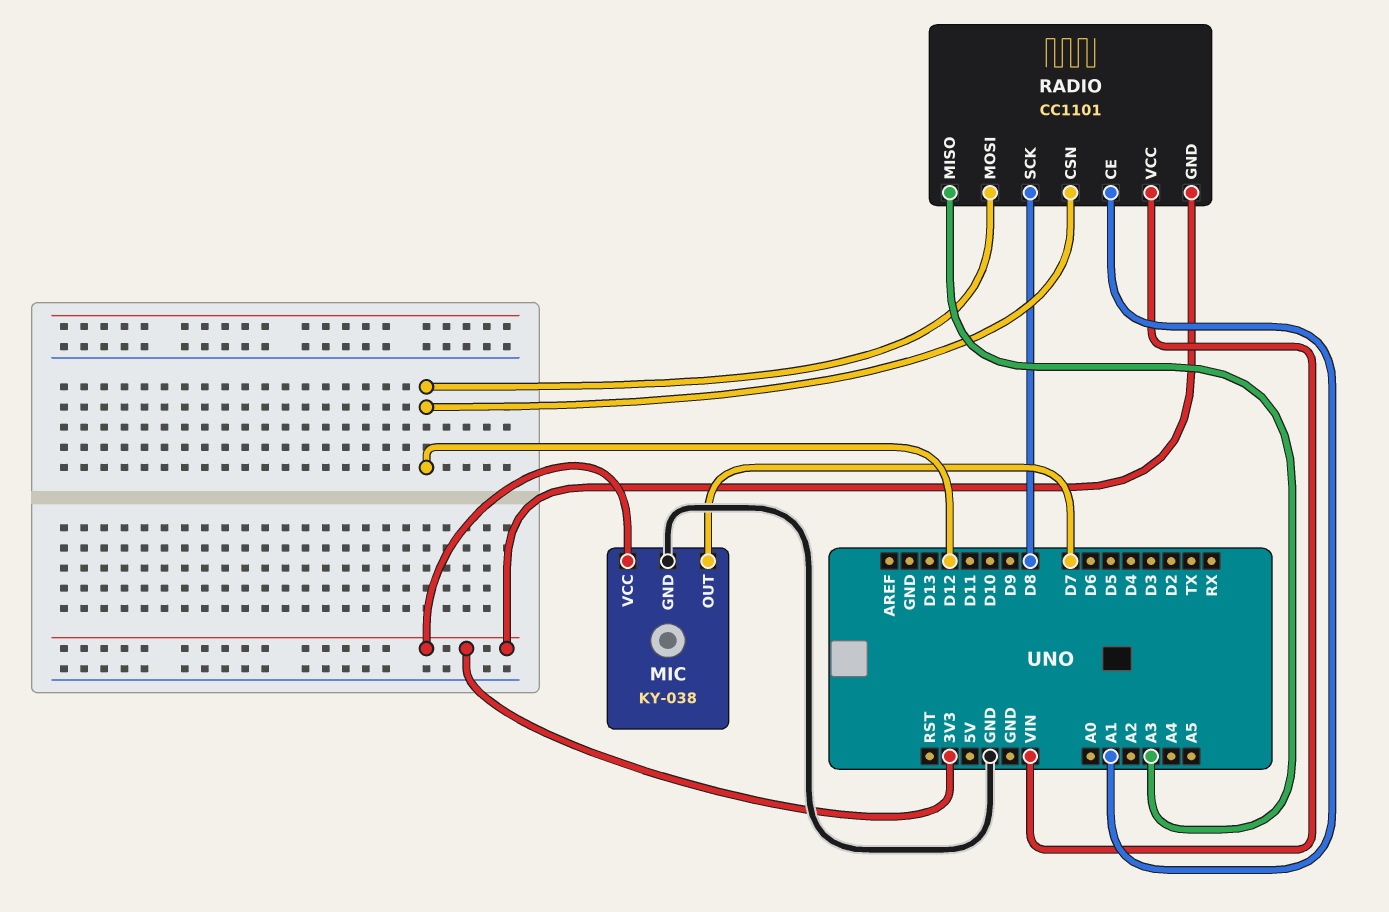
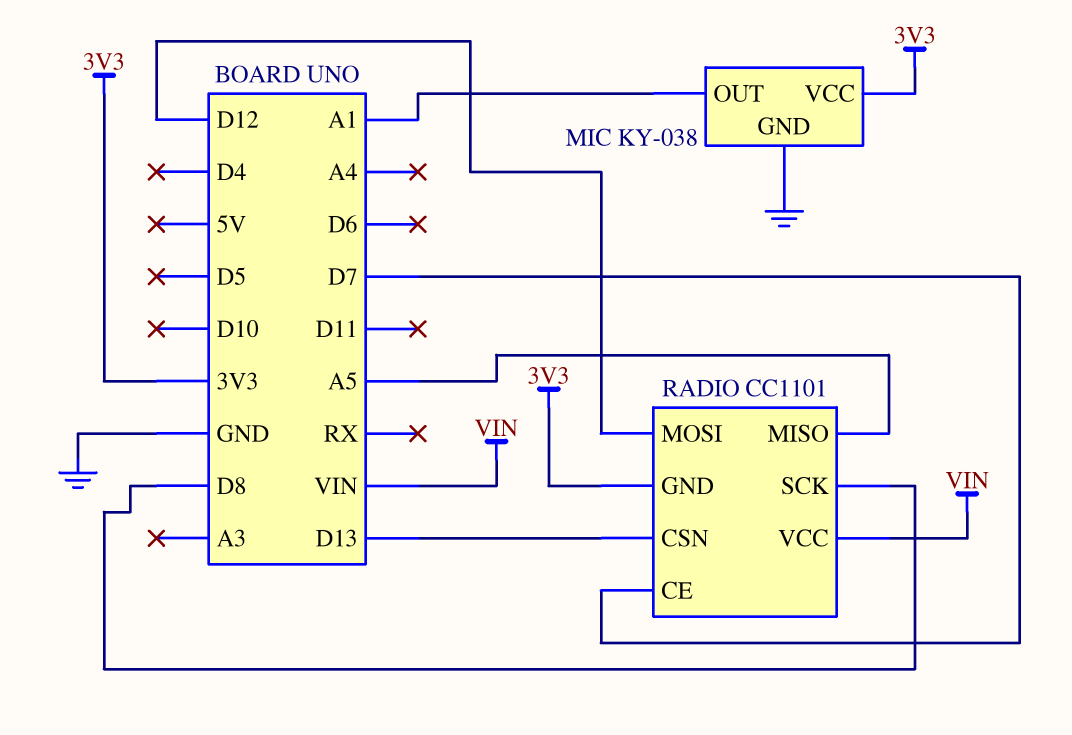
MIC pin OUT: D7 -> A1
RADIO pin CE: A1 -> D7
RADIO pin CSN: D12 -> D13
RADIO pin MISO: A3 -> A5

